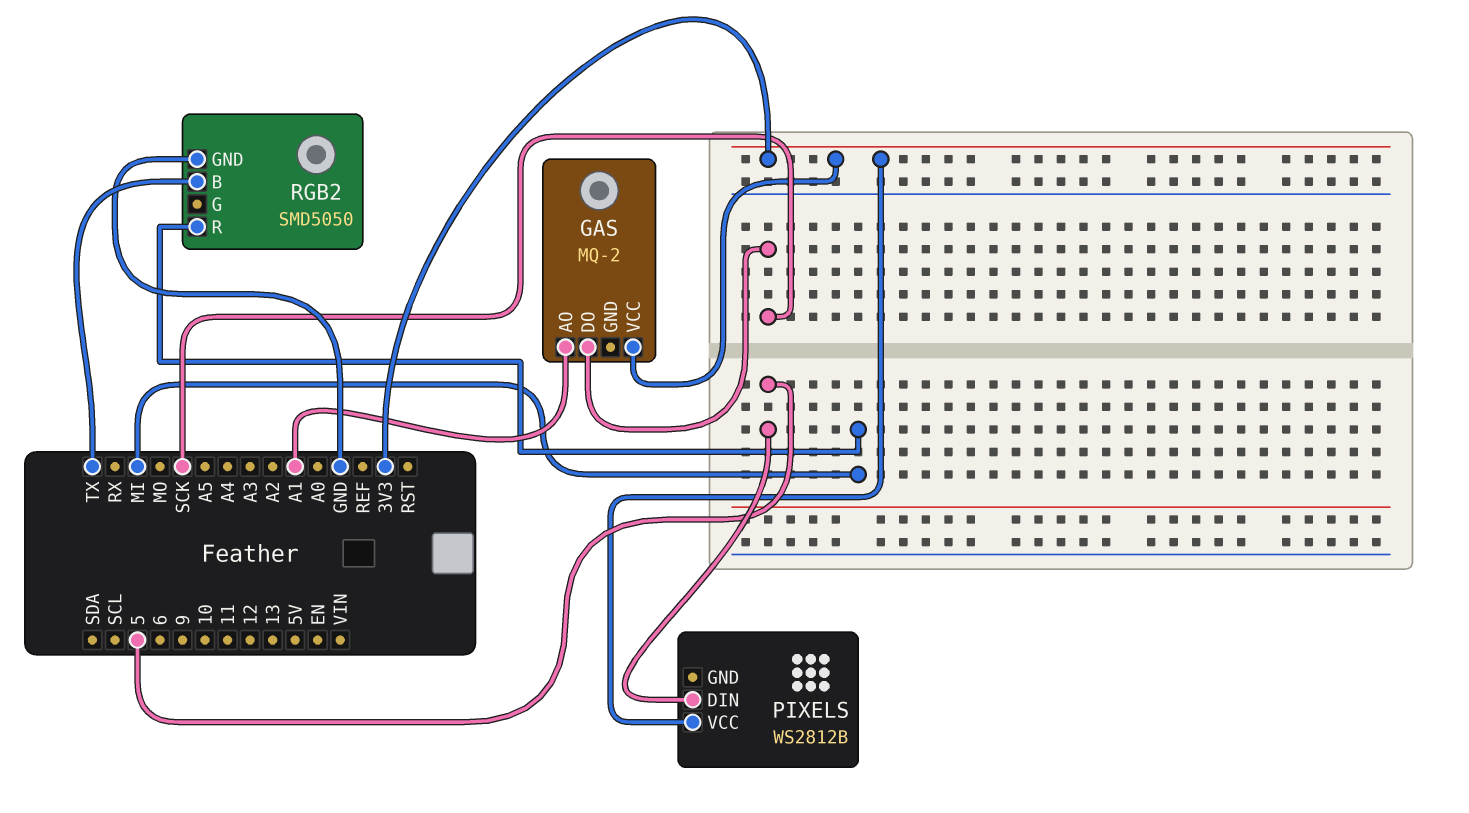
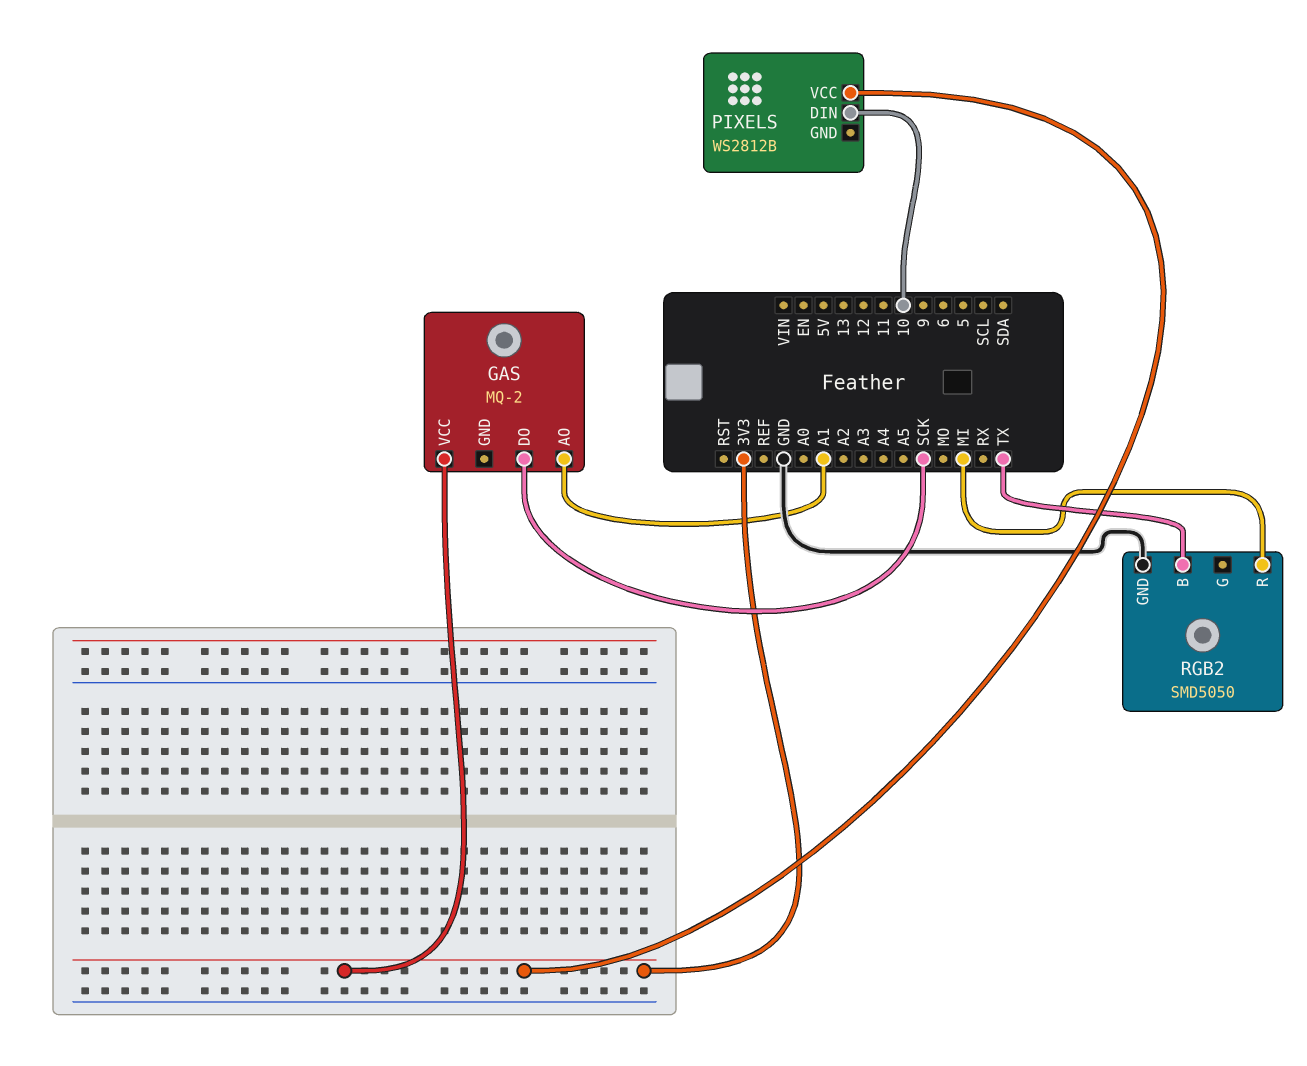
PIXELS pin DIN: 5 -> 10

